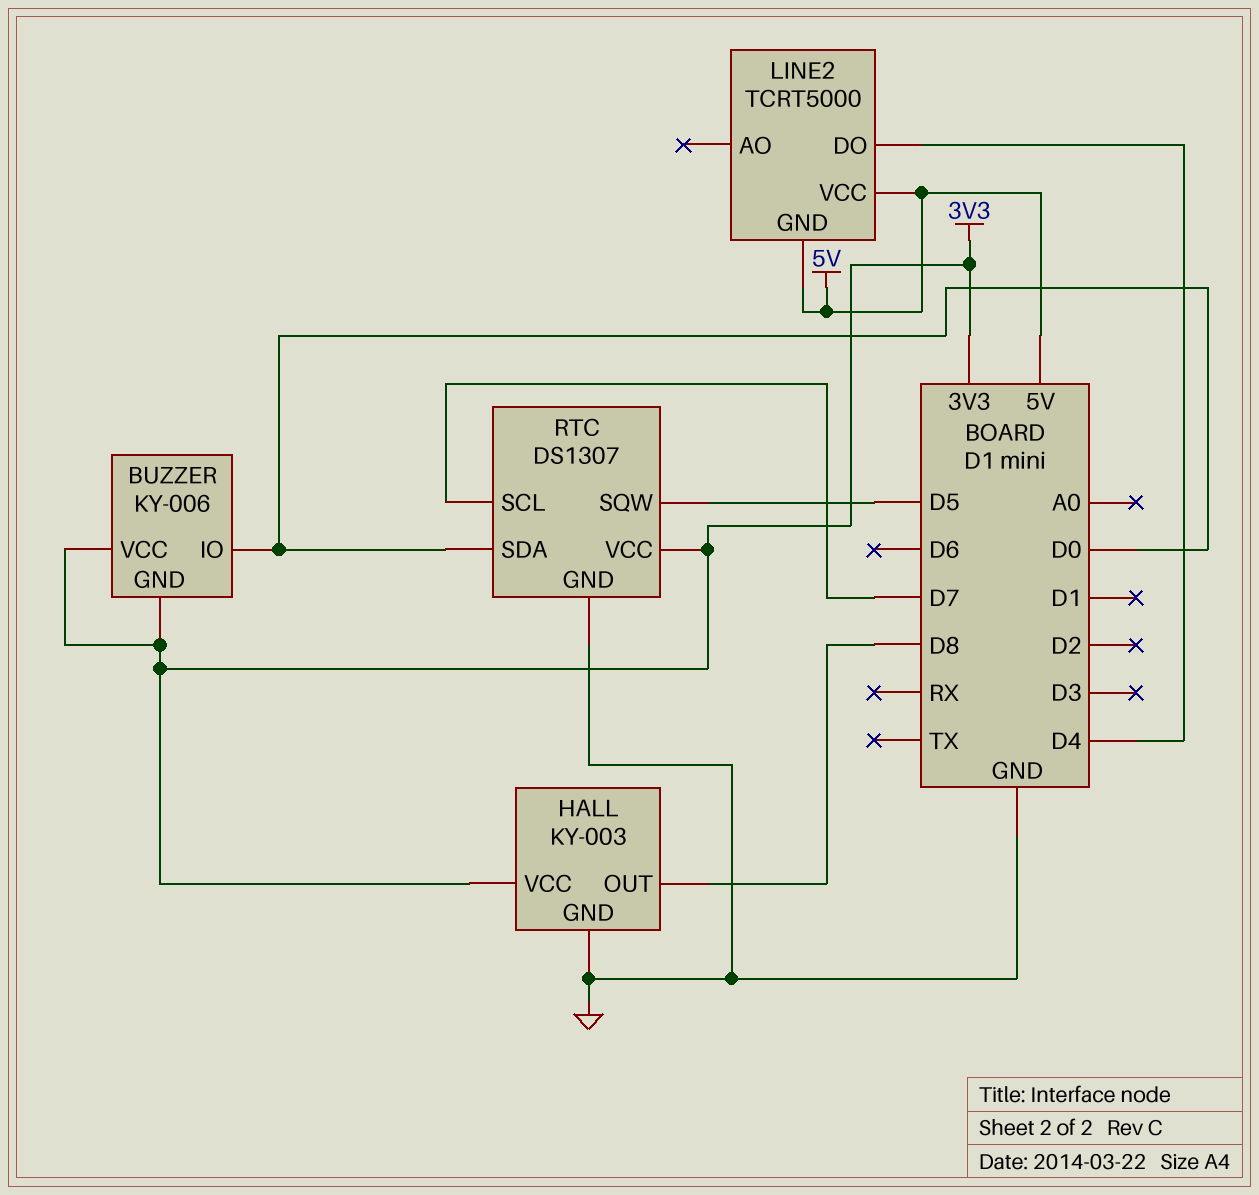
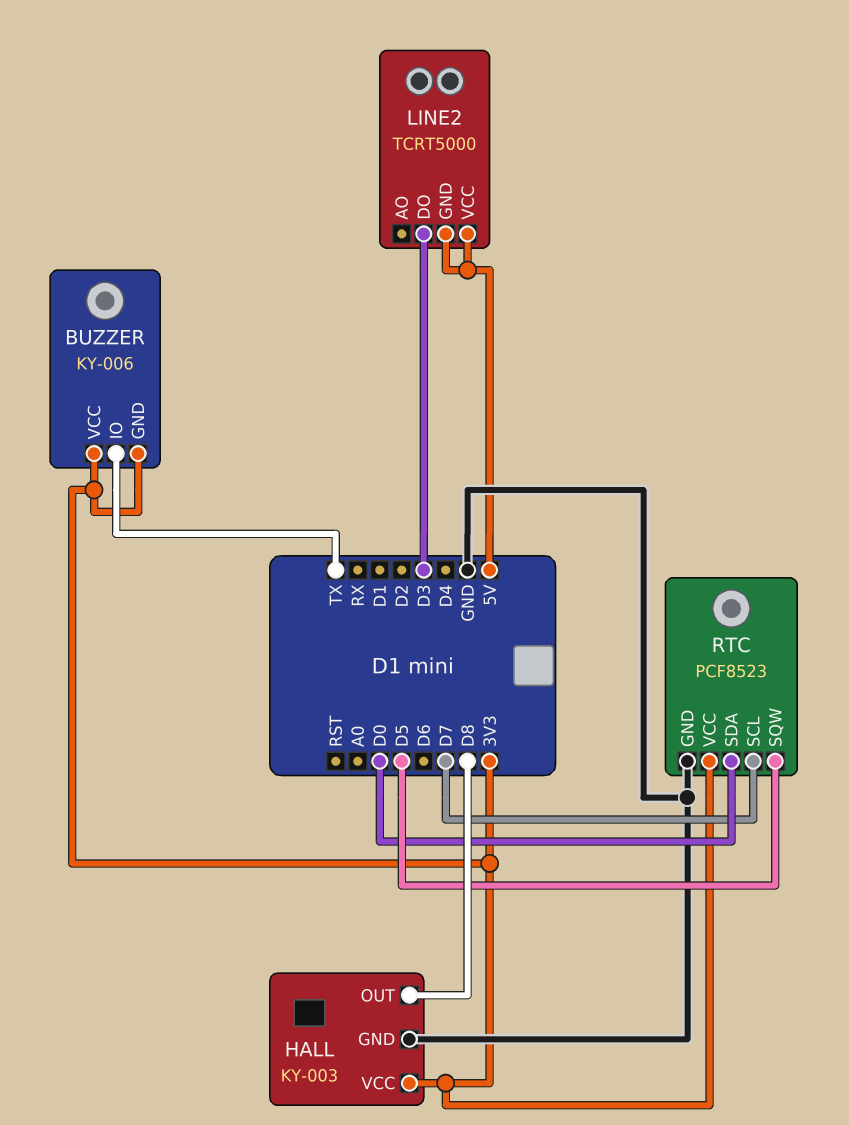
BUZZER pin IO: D0 -> TX
LINE2 pin DO: D4 -> D3
RTC: DS1307 -> PCF8523

